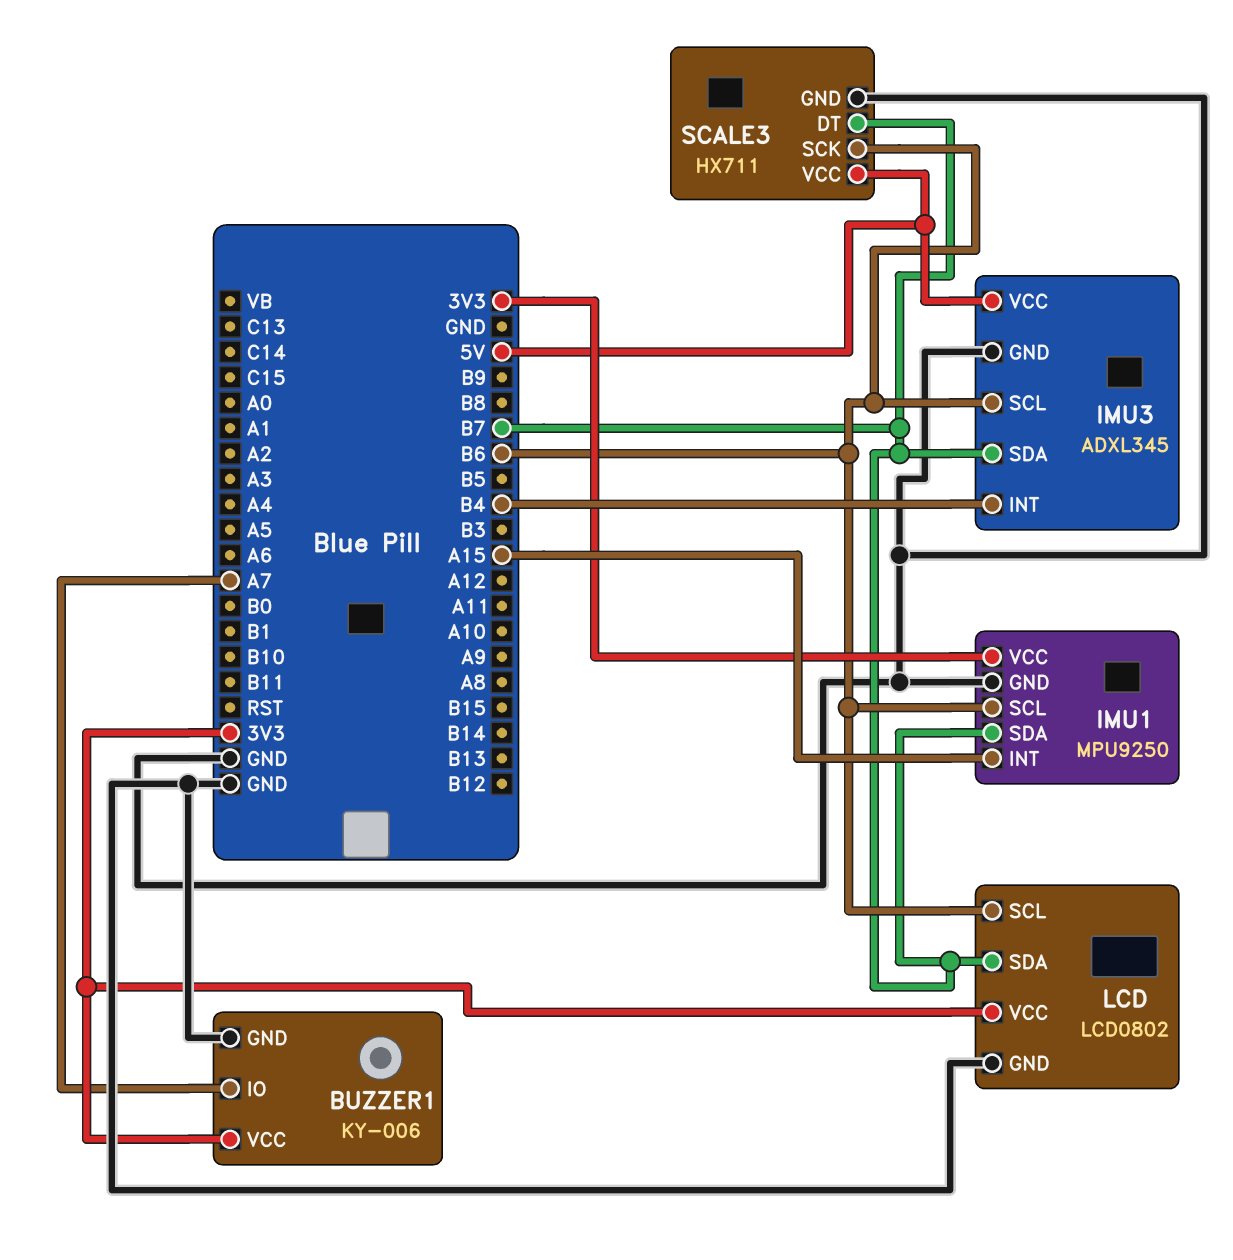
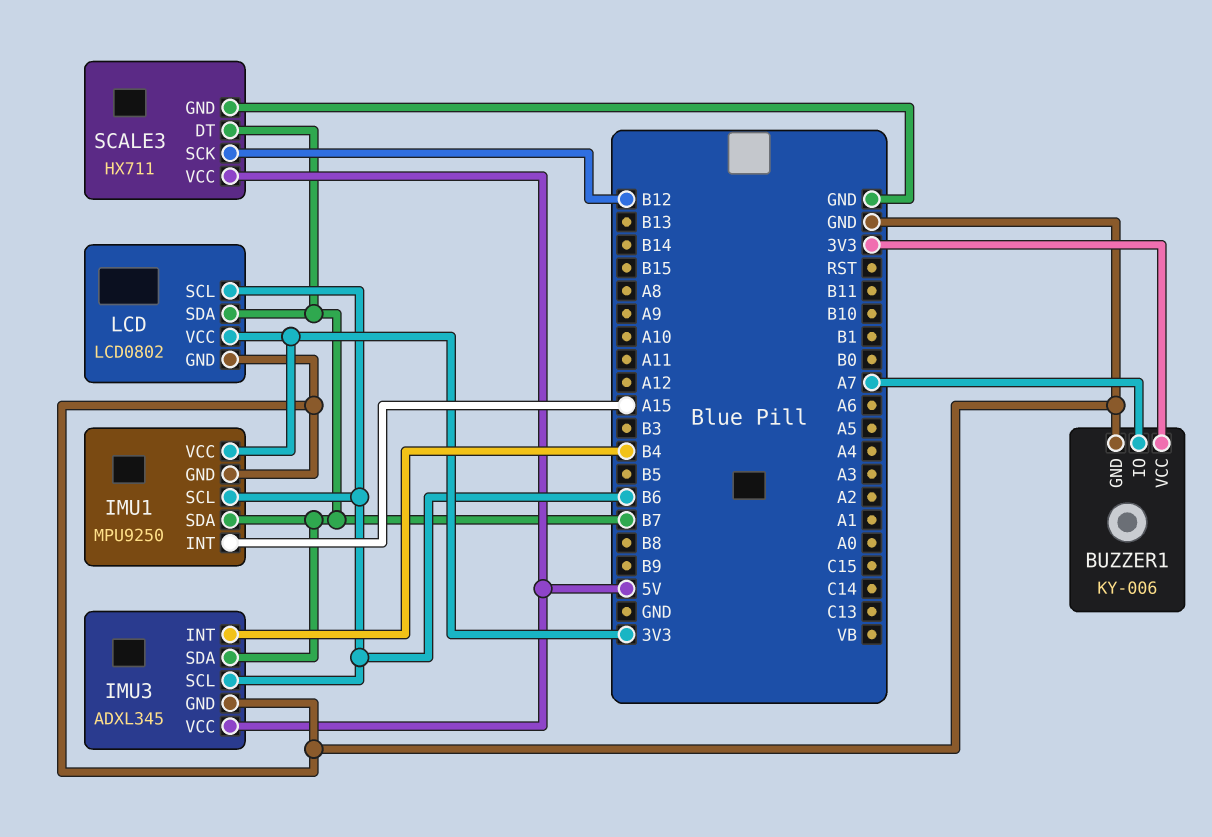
SCALE3 pin SCK: B6 -> B12

